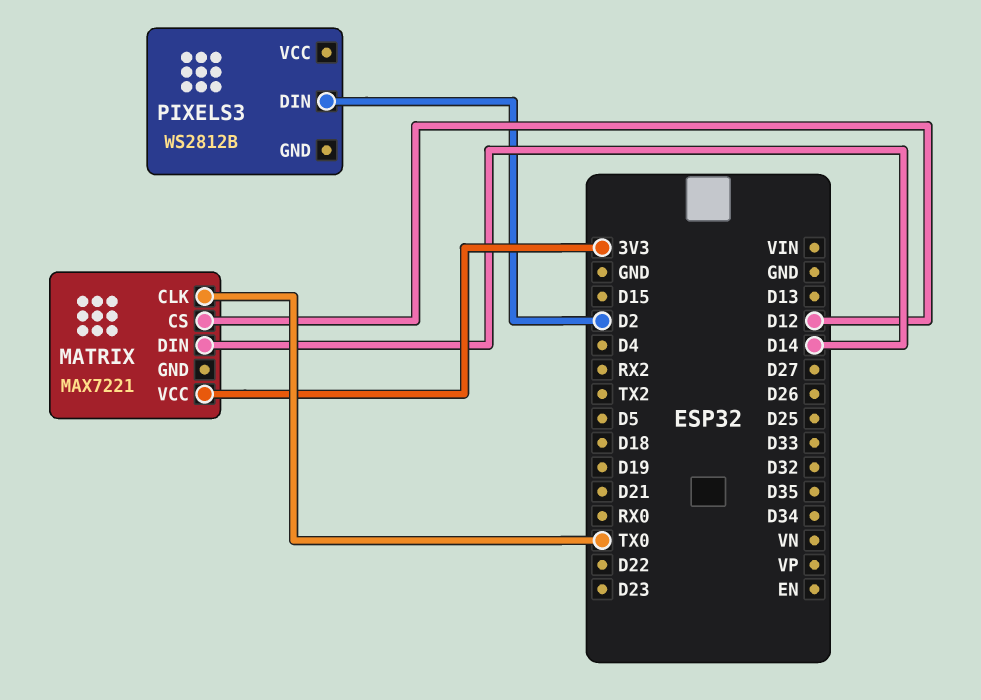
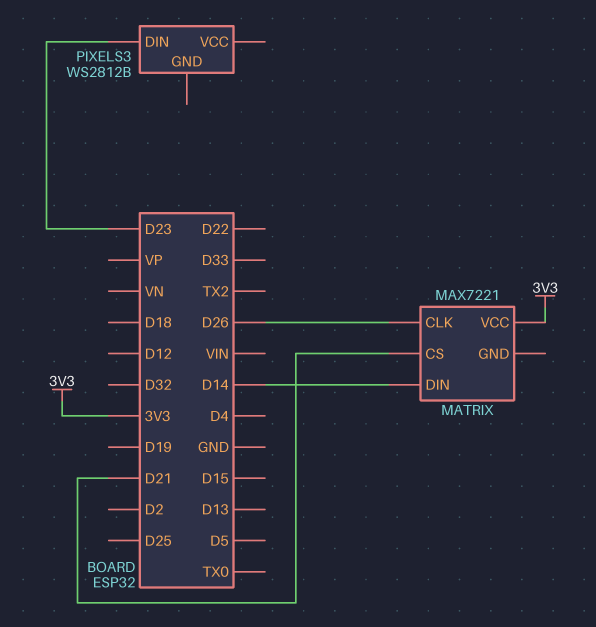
MATRIX pin CLK: TX0 -> D26
MATRIX pin CS: D12 -> D21
PIXELS3 pin DIN: D2 -> D23

